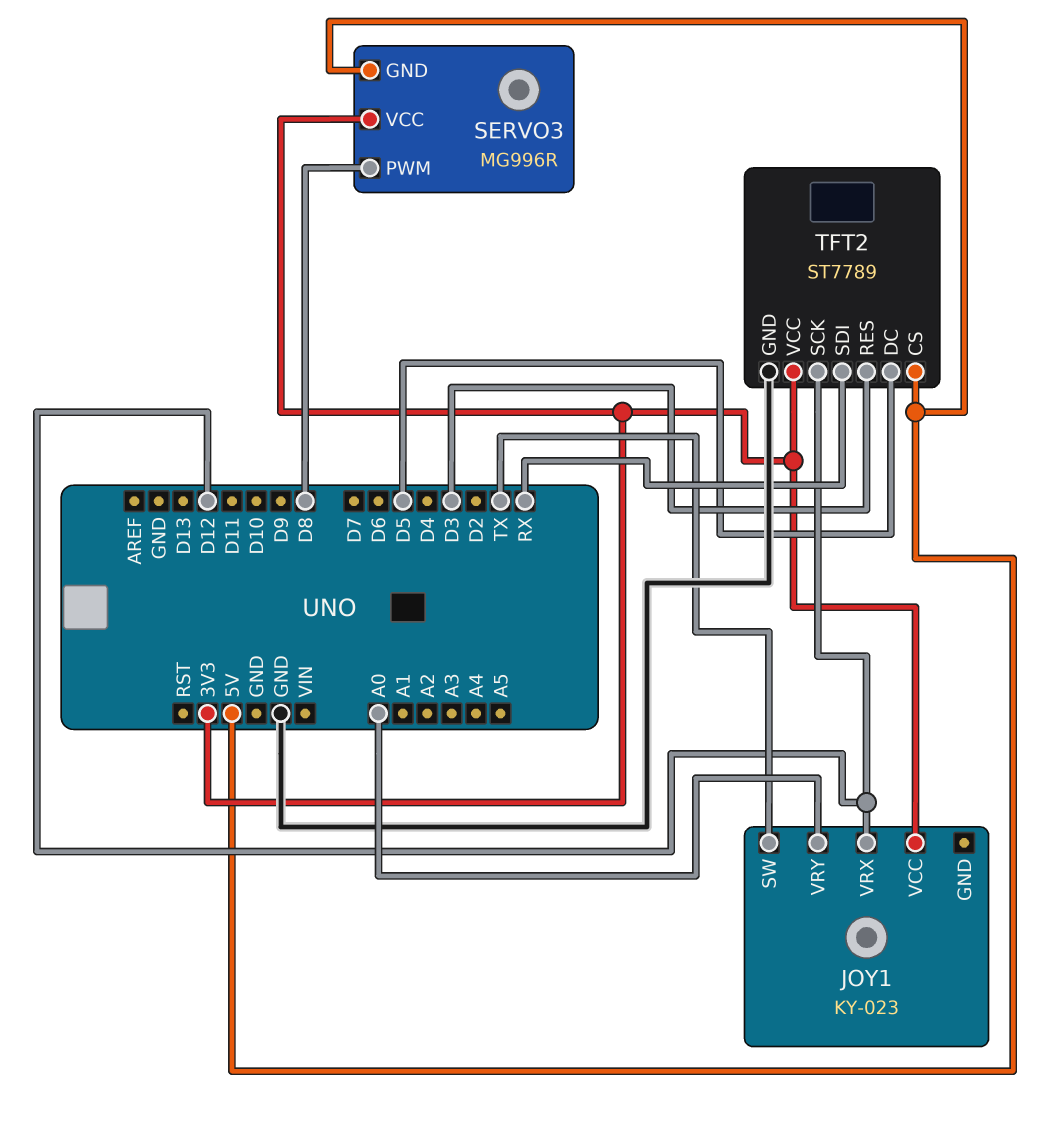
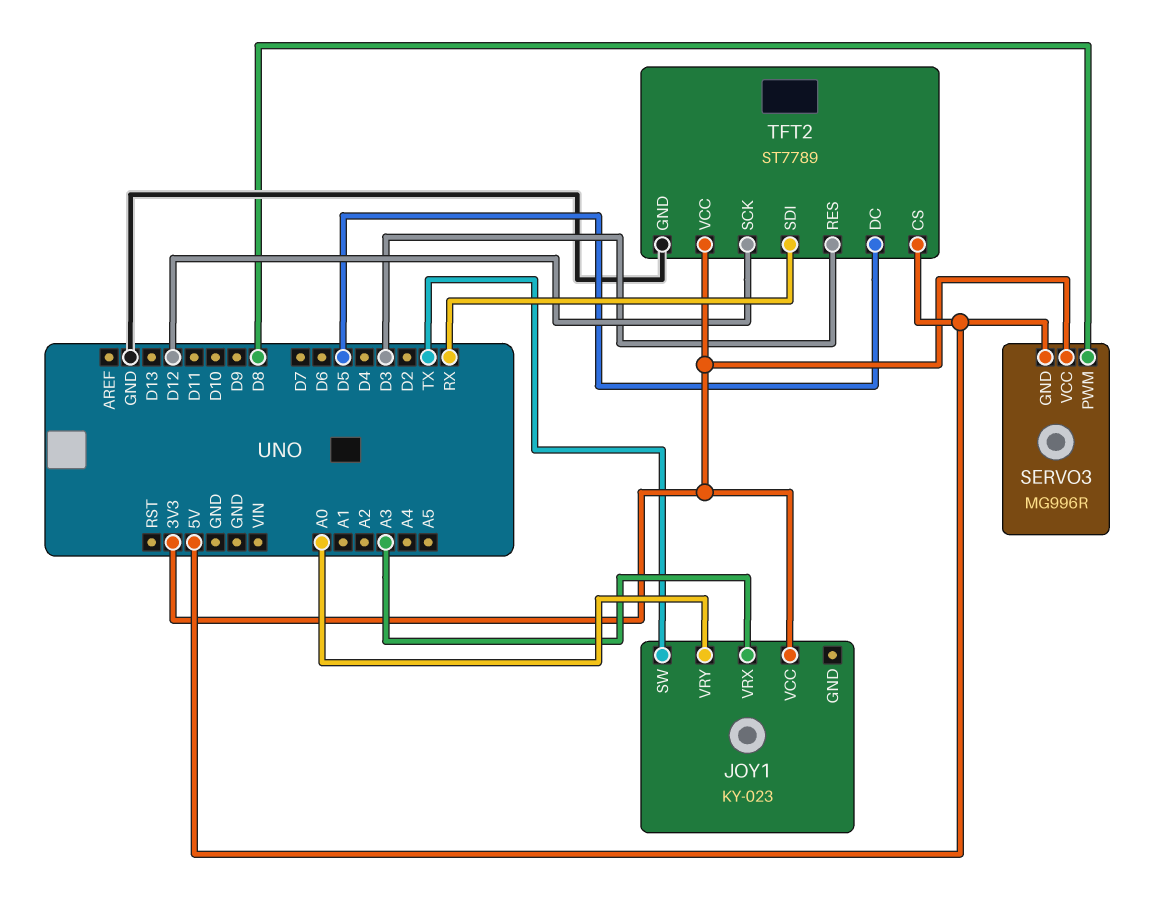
JOY1 pin VRX: D12 -> A3

